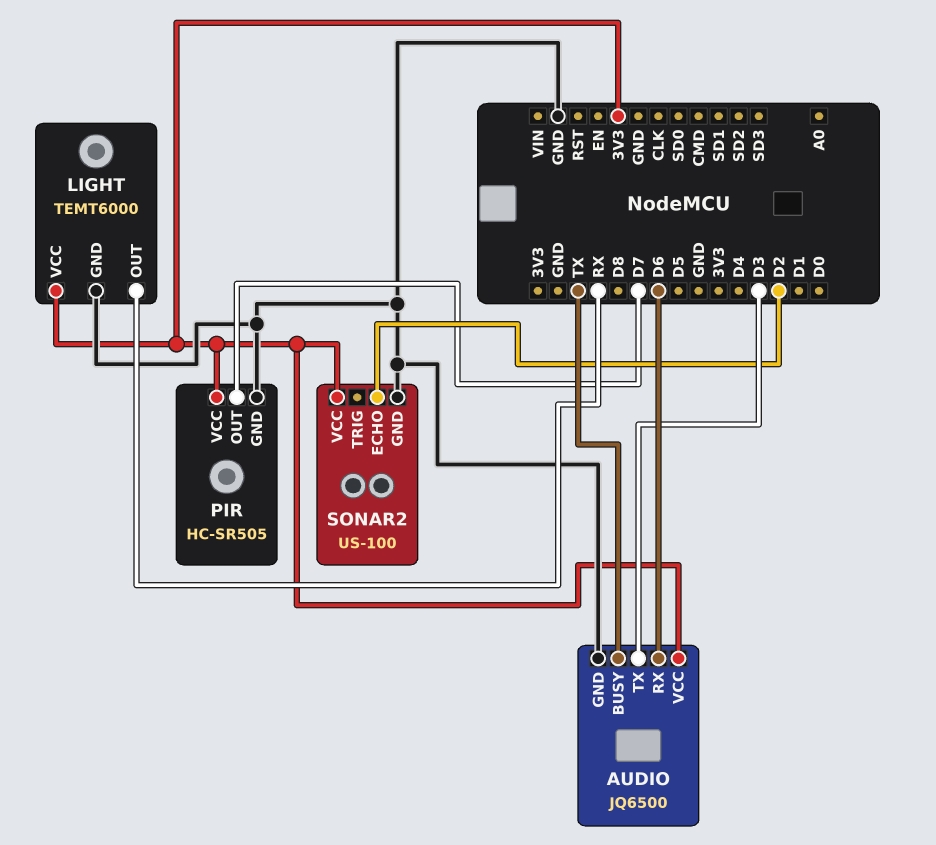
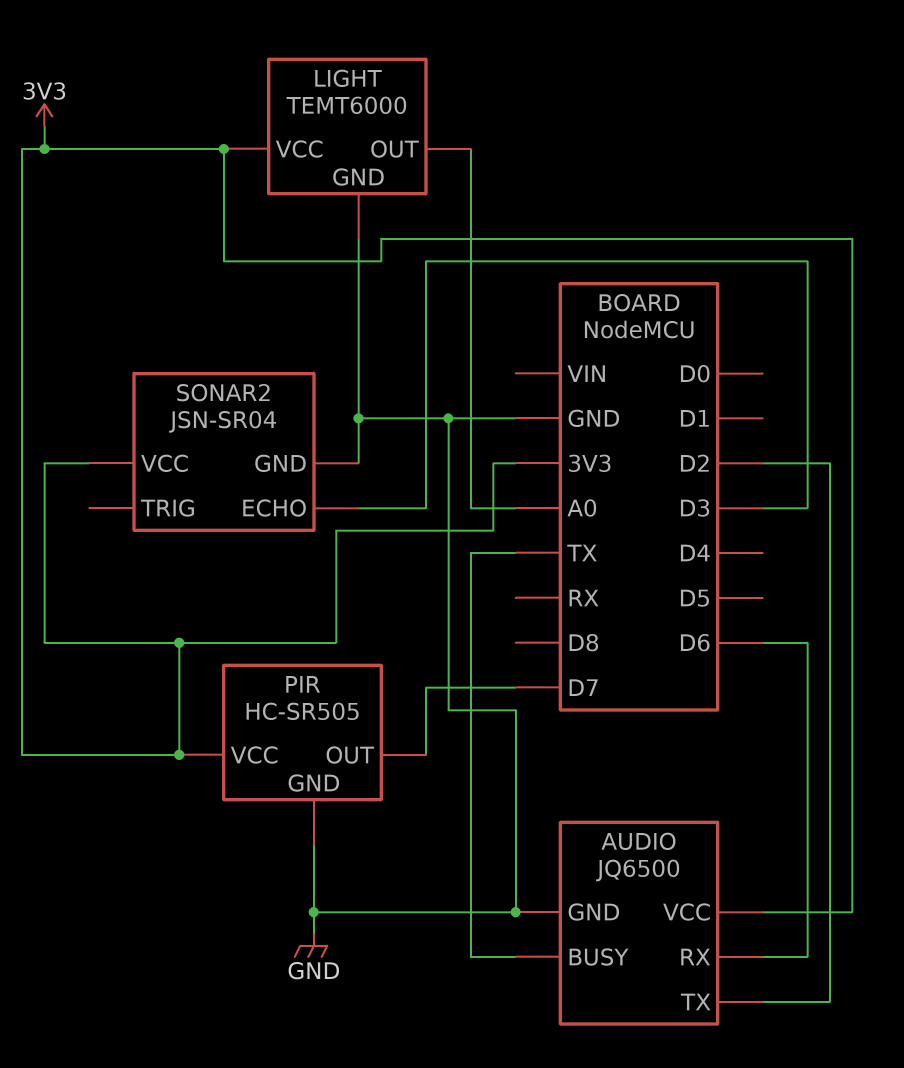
AUDIO pin TX: D3 -> D2
LIGHT pin OUT: RX -> A0
SONAR2: US-100 -> JSN-SR04
SONAR2 pin ECHO: D2 -> D3

